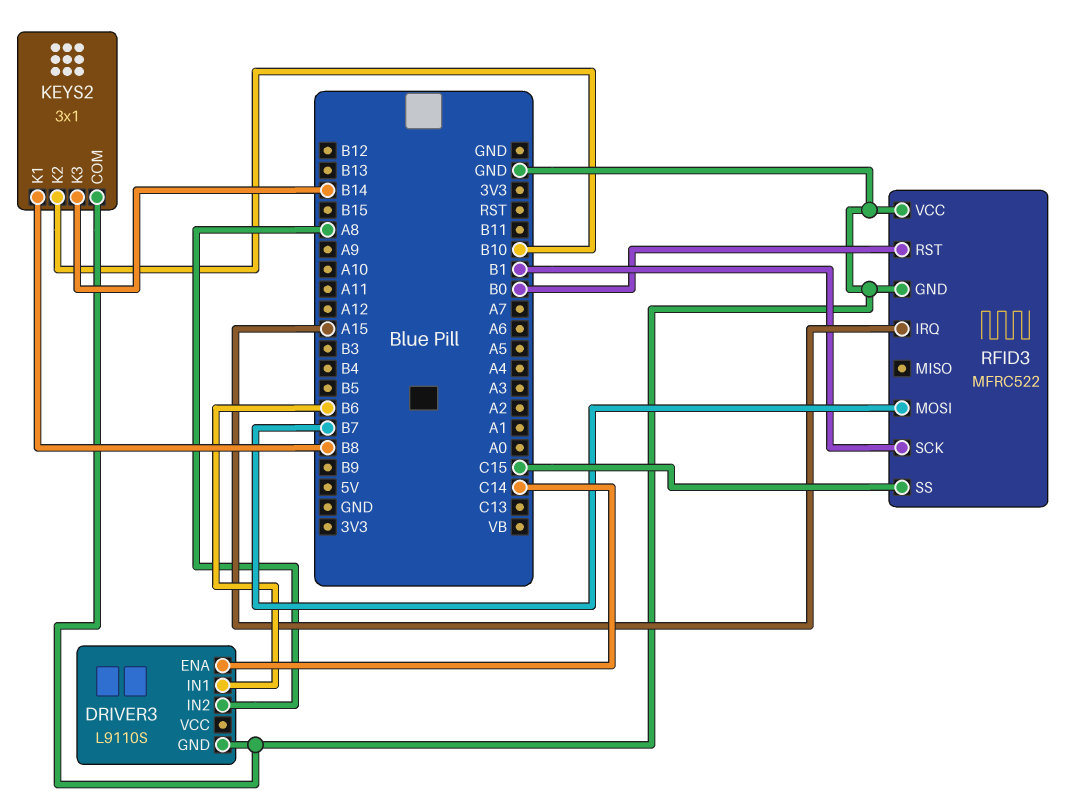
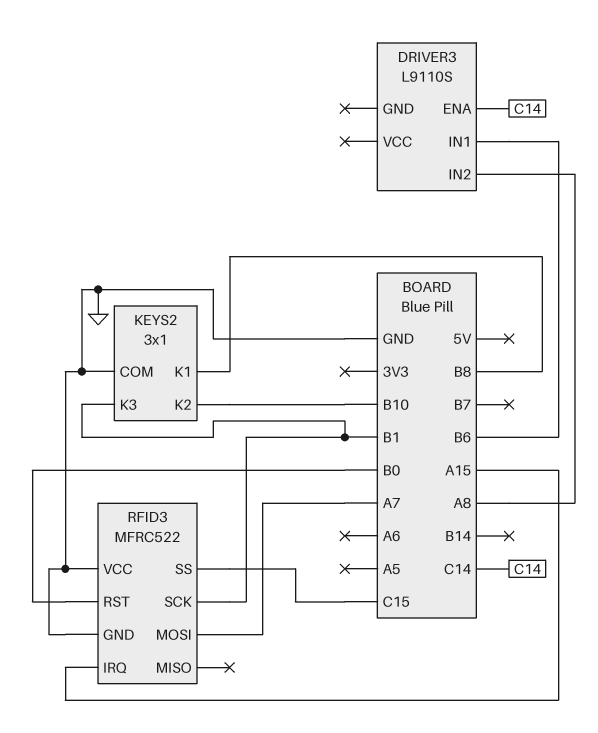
DRIVER3 pin GND: GND -> none
KEYS2 pin K3: B14 -> B1
RFID3 pin MOSI: B7 -> A7

